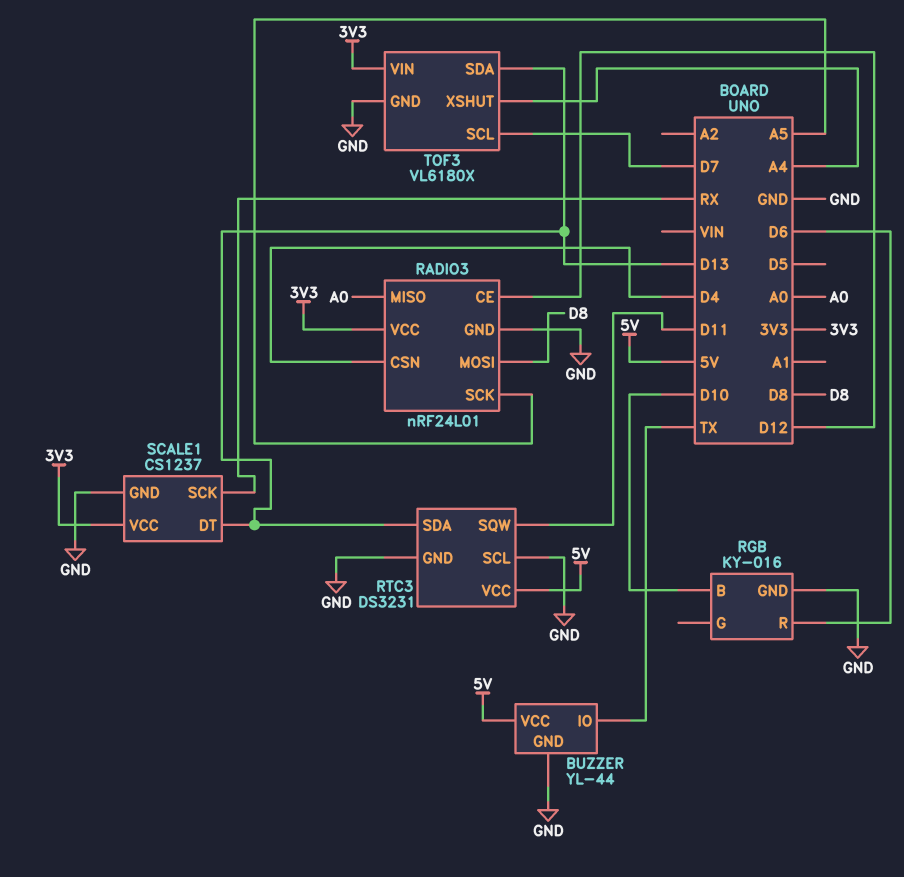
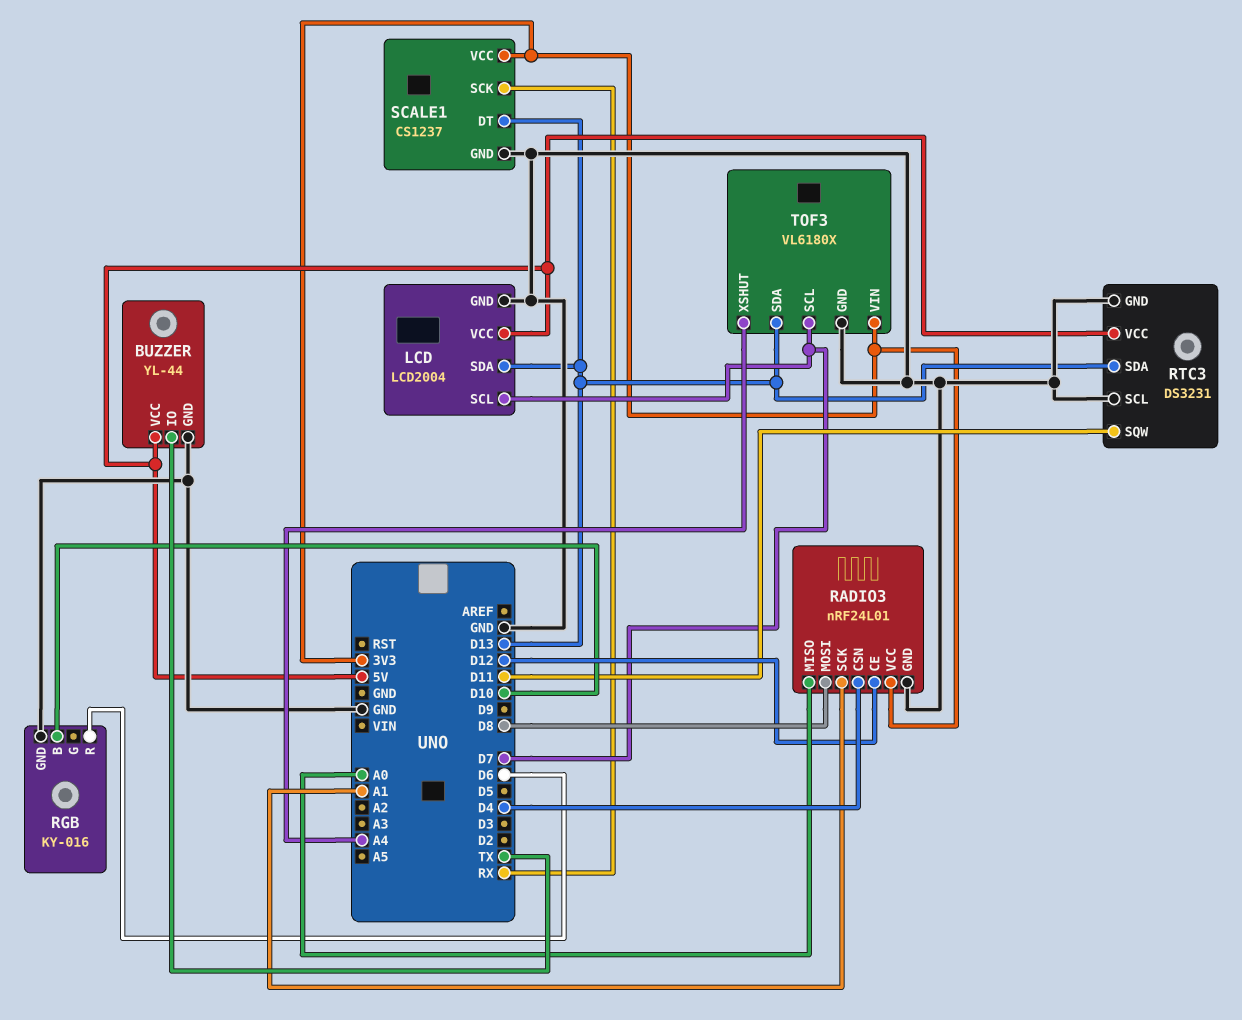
LCD: none -> LCD2004
LCD pin GND: none -> GND
LCD pin SCL: none -> D7
LCD pin SDA: none -> D13
LCD pin VCC: none -> 5V
RADIO3 pin SCK: A5 -> A1

